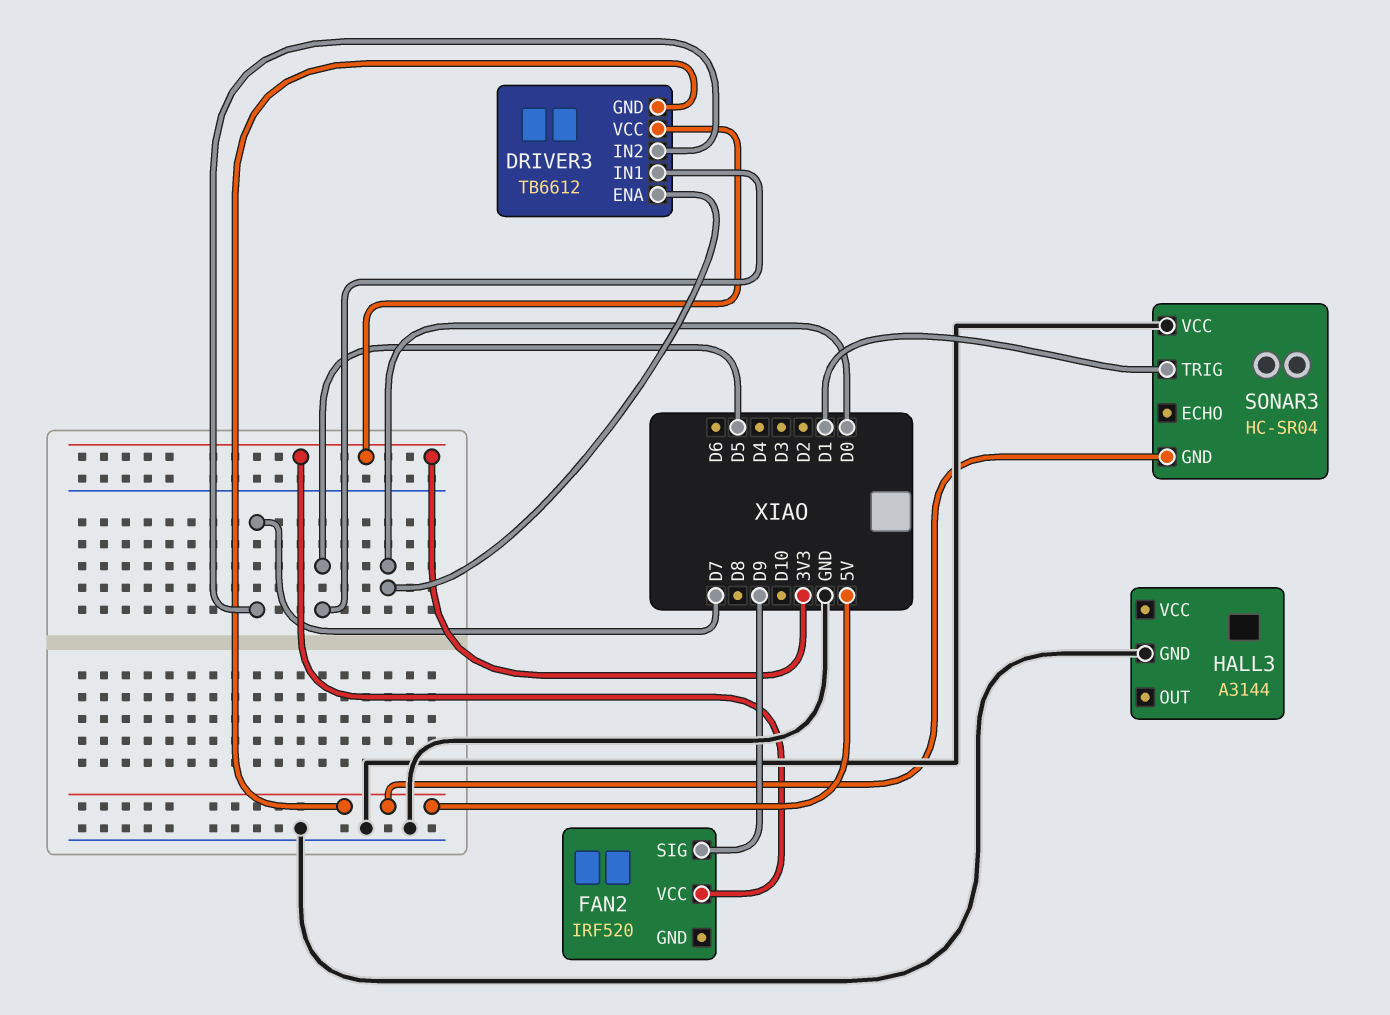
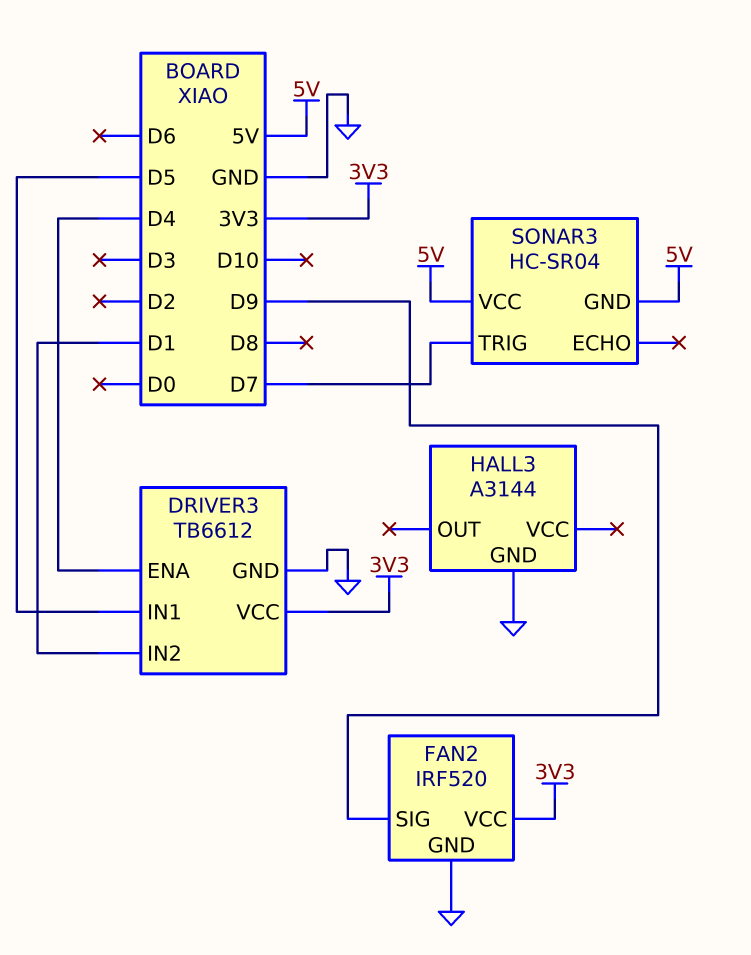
DRIVER3 pin ENA: D0 -> D4
DRIVER3 pin GND: 5V -> GND
DRIVER3 pin IN2: D7 -> D1
FAN2 pin GND: none -> GND
SONAR3 pin TRIG: D1 -> D7
SONAR3 pin VCC: GND -> 5V

